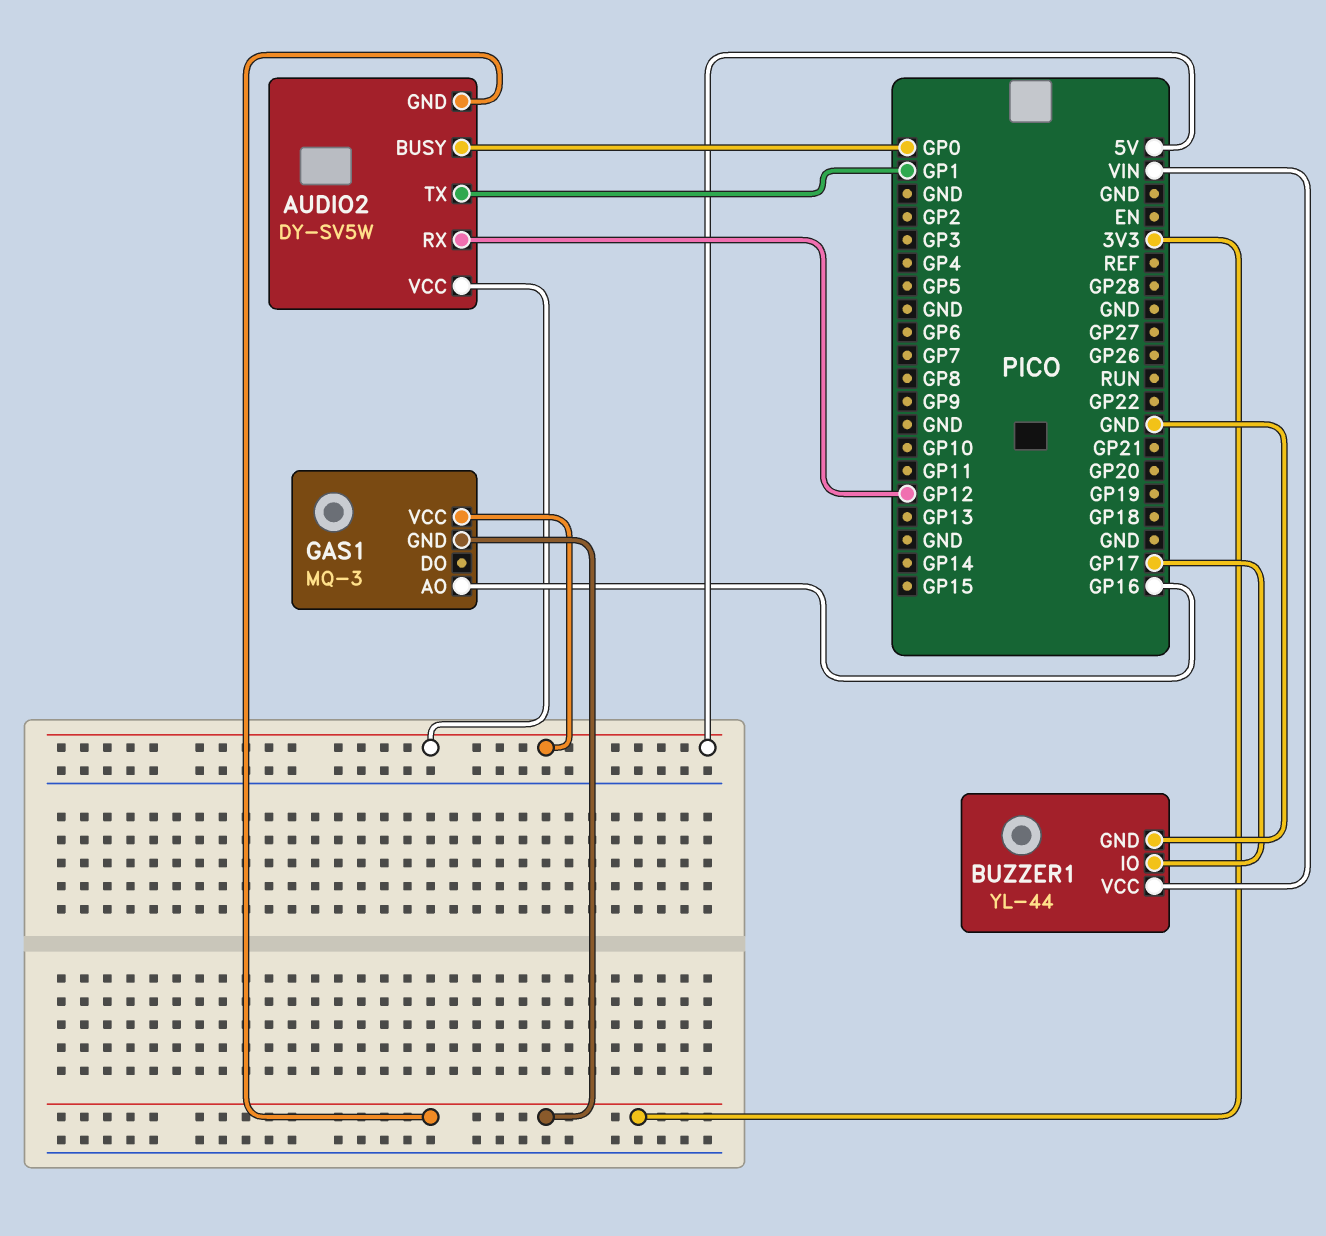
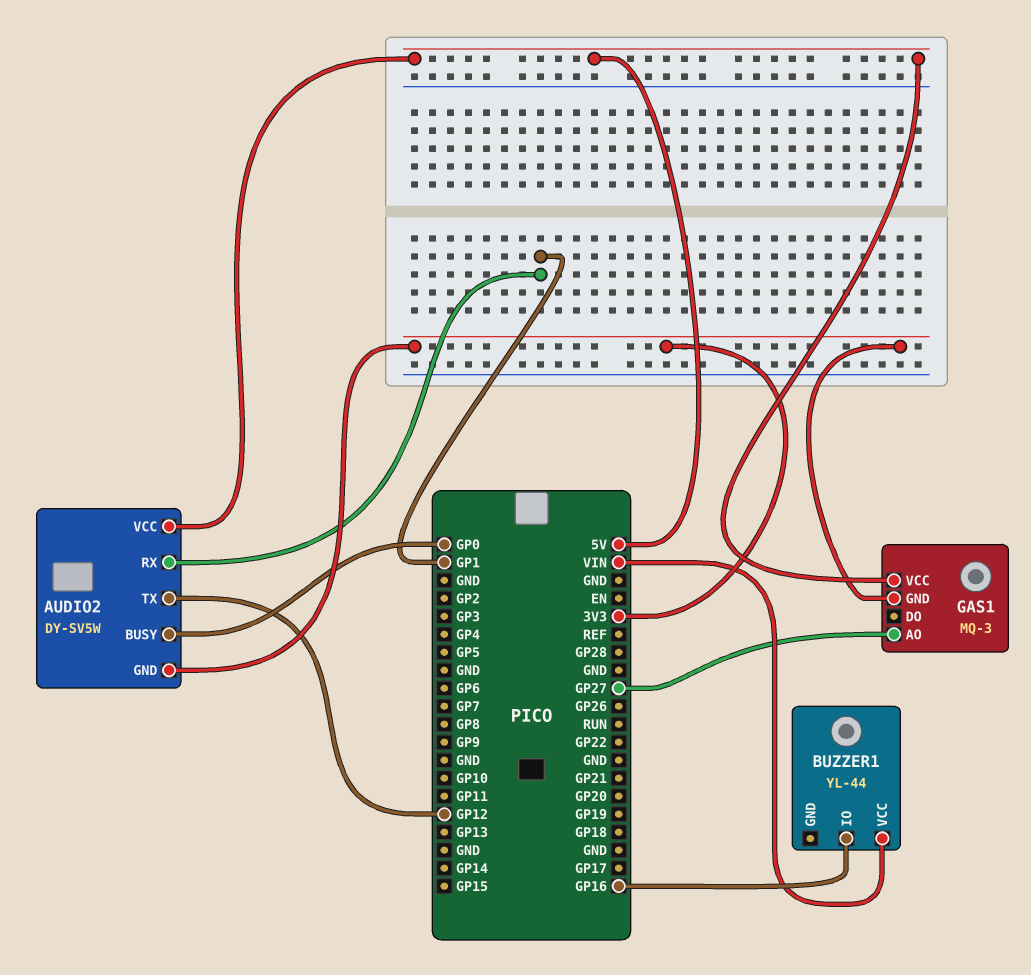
AUDIO2 pin RX: GP12 -> GP1
AUDIO2 pin TX: GP1 -> GP12
BUZZER1 pin GND: GND -> none
BUZZER1 pin IO: GP17 -> GP16
GAS1 pin AO: GP16 -> GP27

